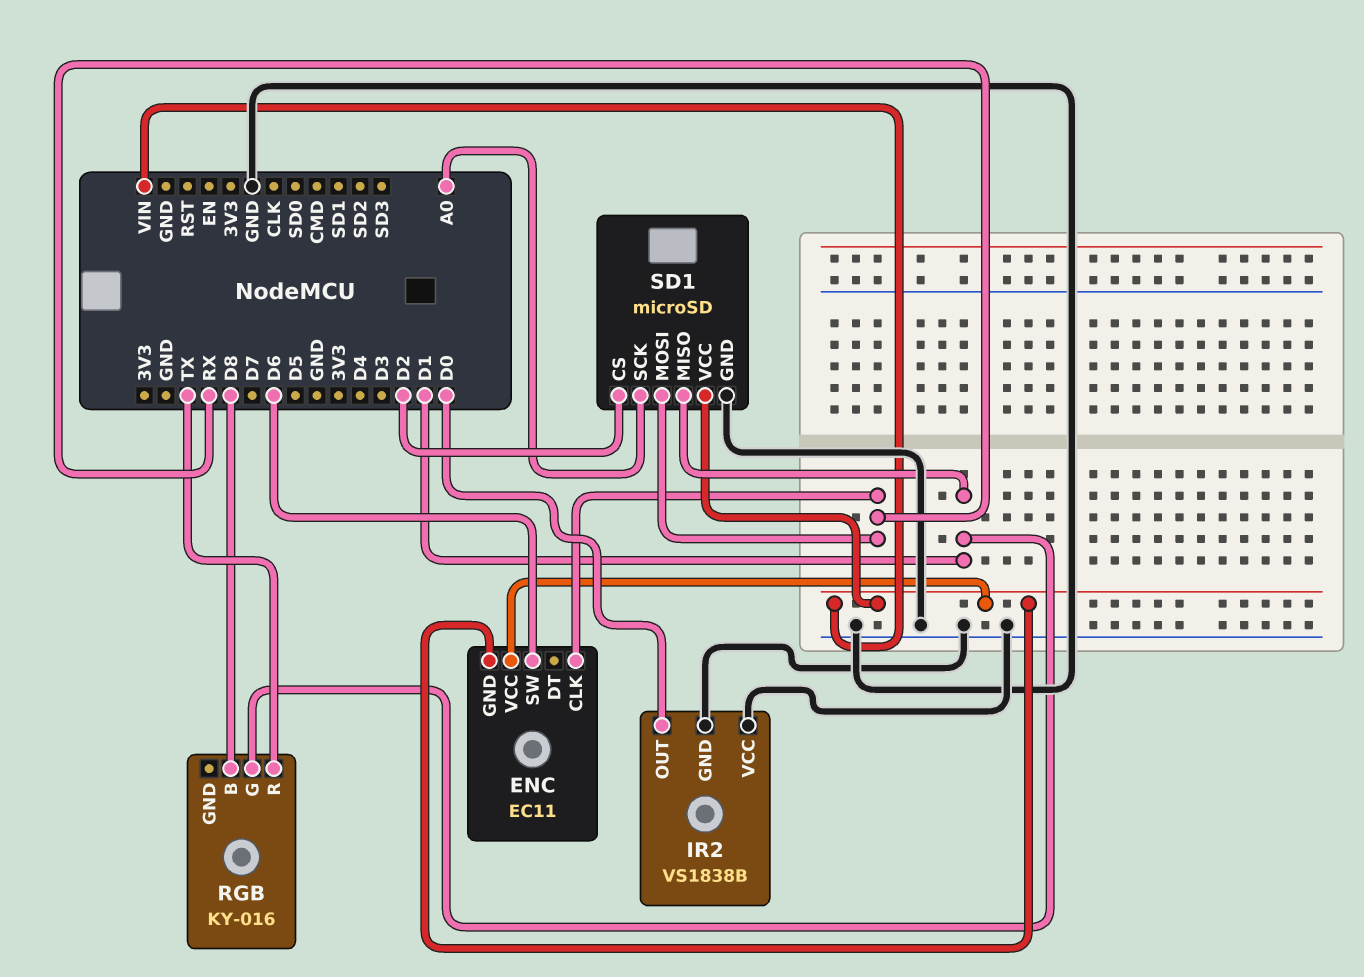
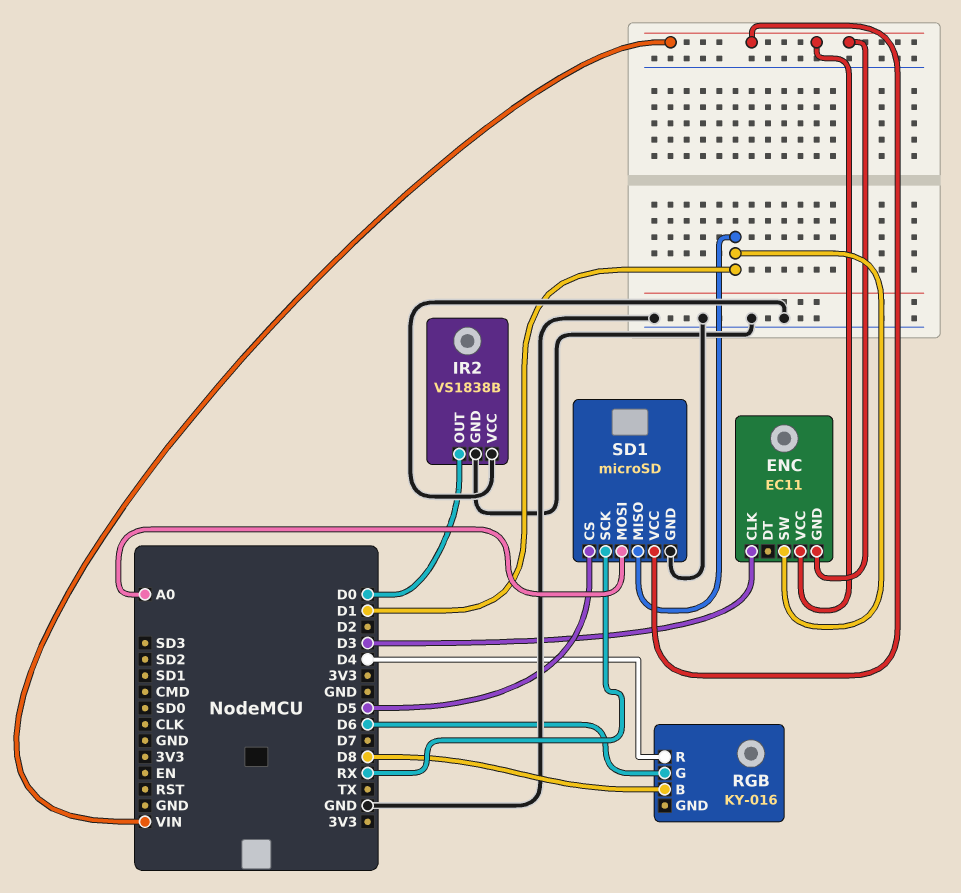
ENC pin CLK: RX -> D3
ENC pin SW: D6 -> D1
RGB pin G: D1 -> D6
RGB pin R: TX -> D4
SD1 pin CS: D2 -> D5
SD1 pin MOSI: RX -> A0
SD1 pin SCK: A0 -> RX

